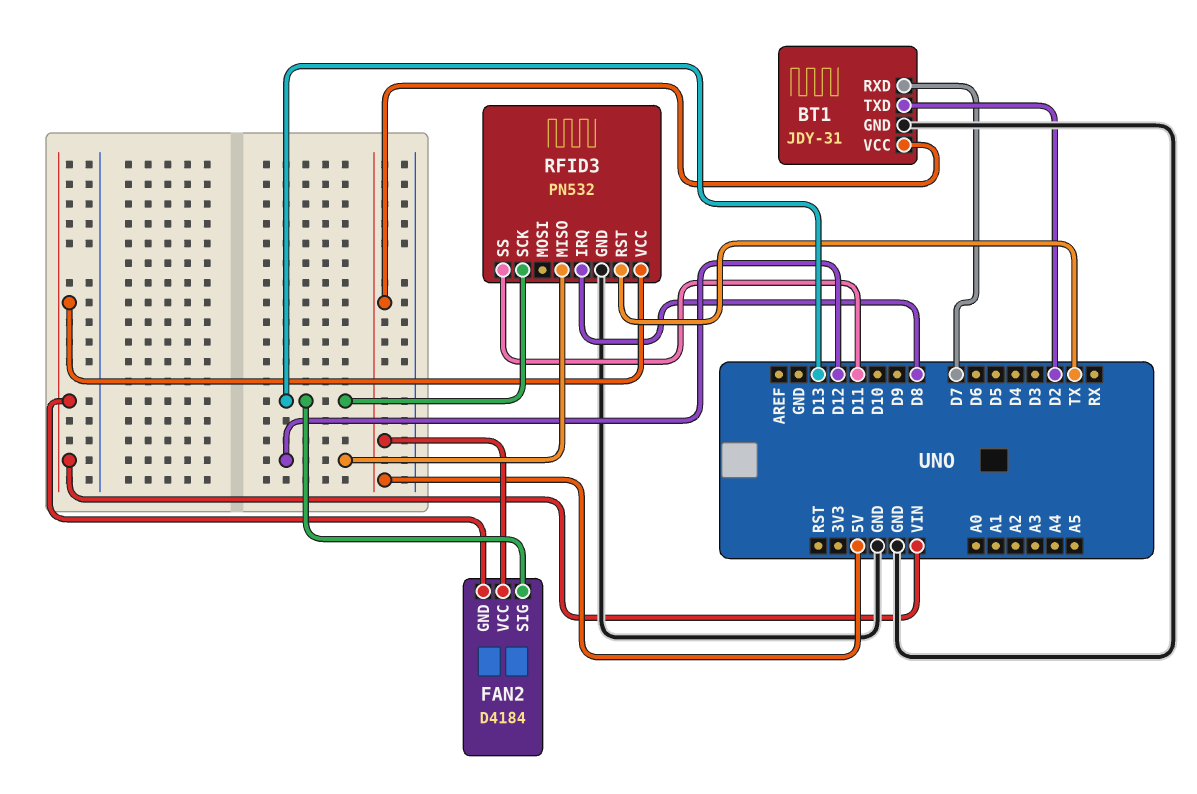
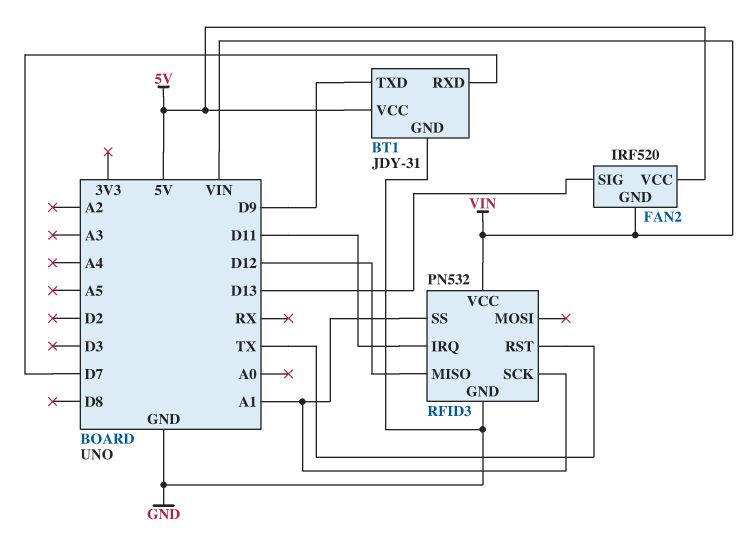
BT1 pin TXD: D2 -> D9
FAN2: D4184 -> IRF520
RFID3 pin IRQ: D8 -> D11
RFID3 pin SCK: D13 -> A1
RFID3 pin SS: D11 -> A1

